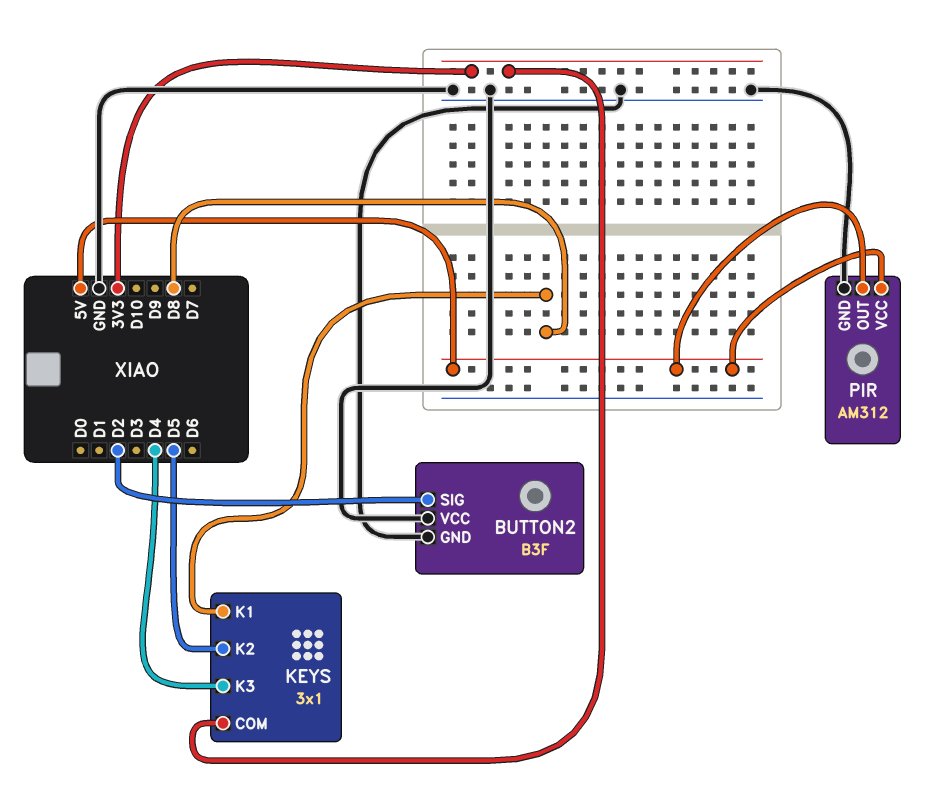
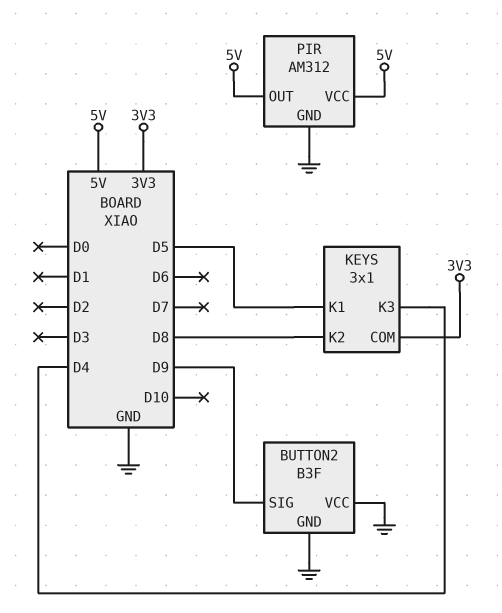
BUTTON2 pin SIG: D2 -> D9
KEYS pin K1: D8 -> D5
KEYS pin K2: D5 -> D8

